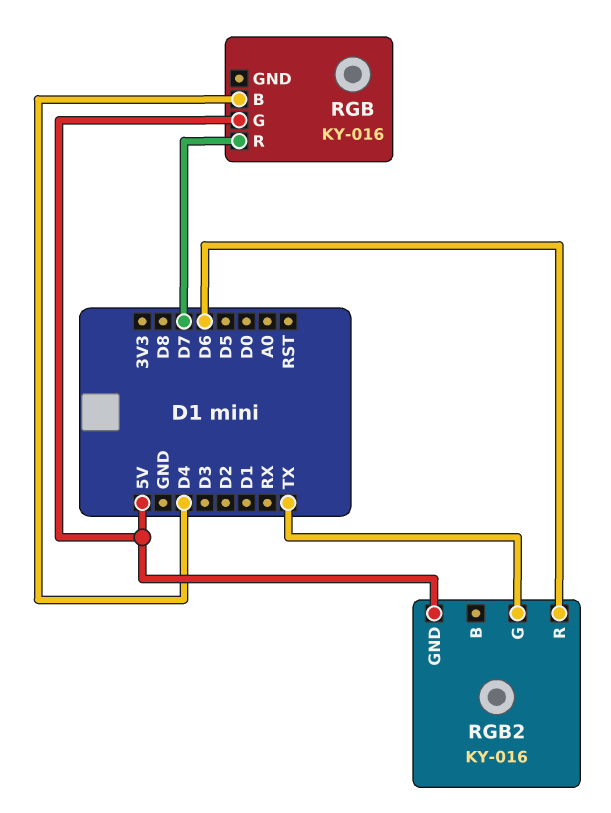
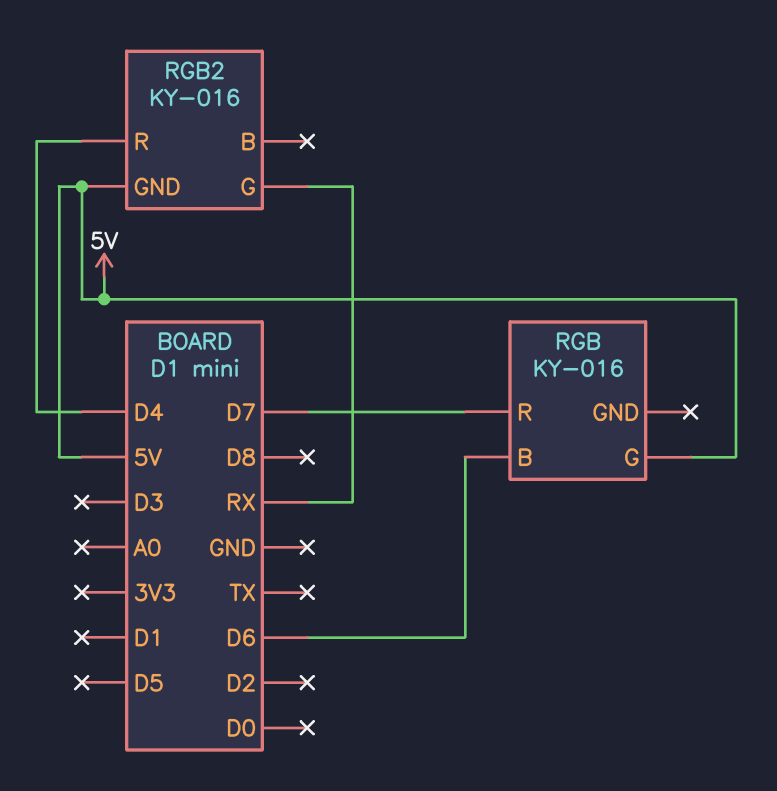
RGB pin B: D4 -> D6
RGB2 pin G: TX -> RX
RGB2 pin R: D6 -> D4

